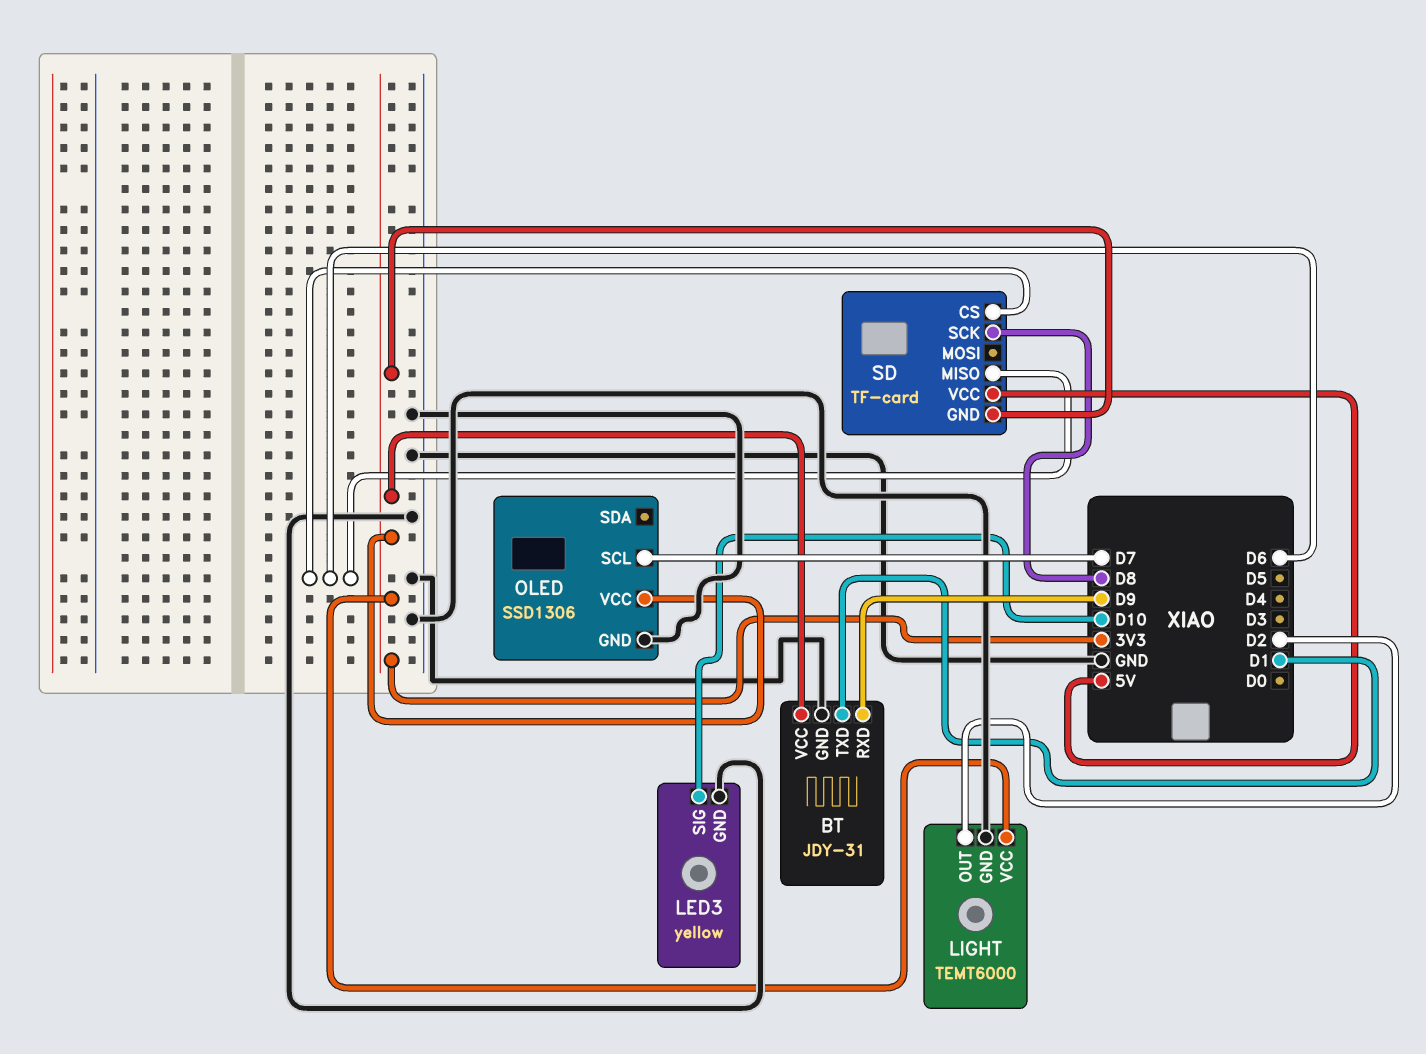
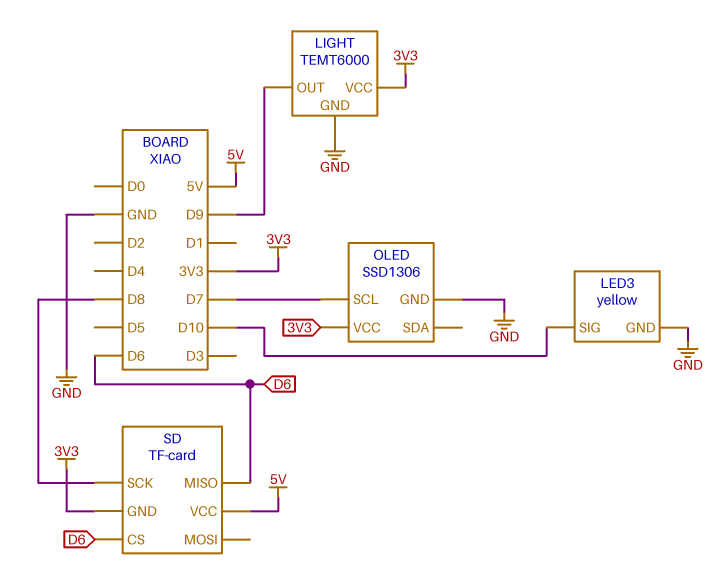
BT: JDY-31 -> none
BT pin GND: GND -> none
BT pin RXD: D9 -> none
BT pin TXD: D1 -> none
BT pin VCC: 3V3 -> none
LIGHT pin OUT: D2 -> D9

